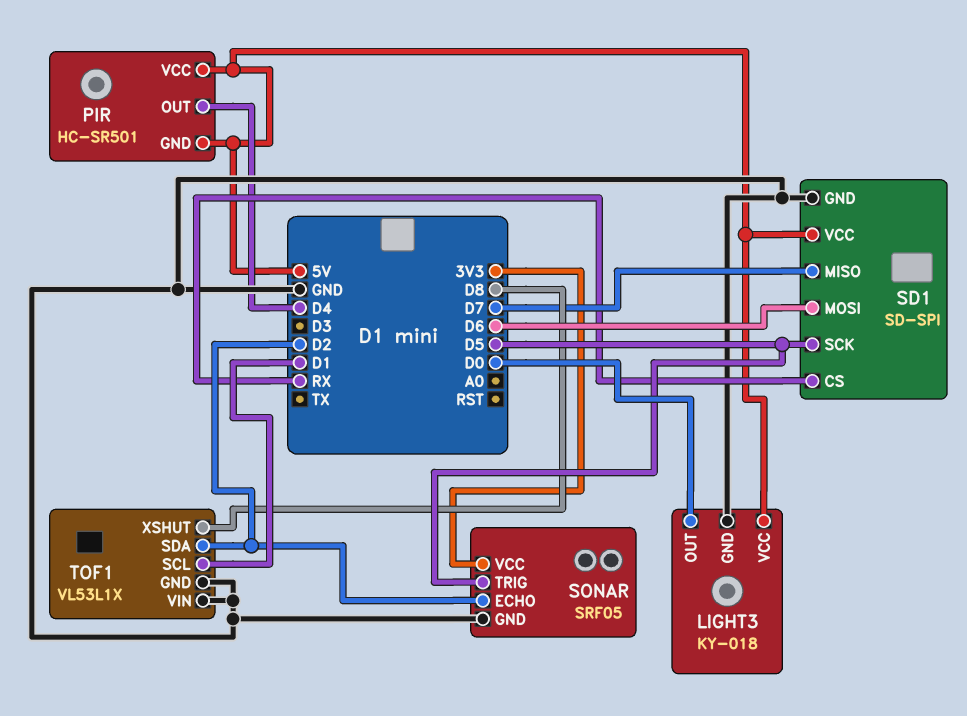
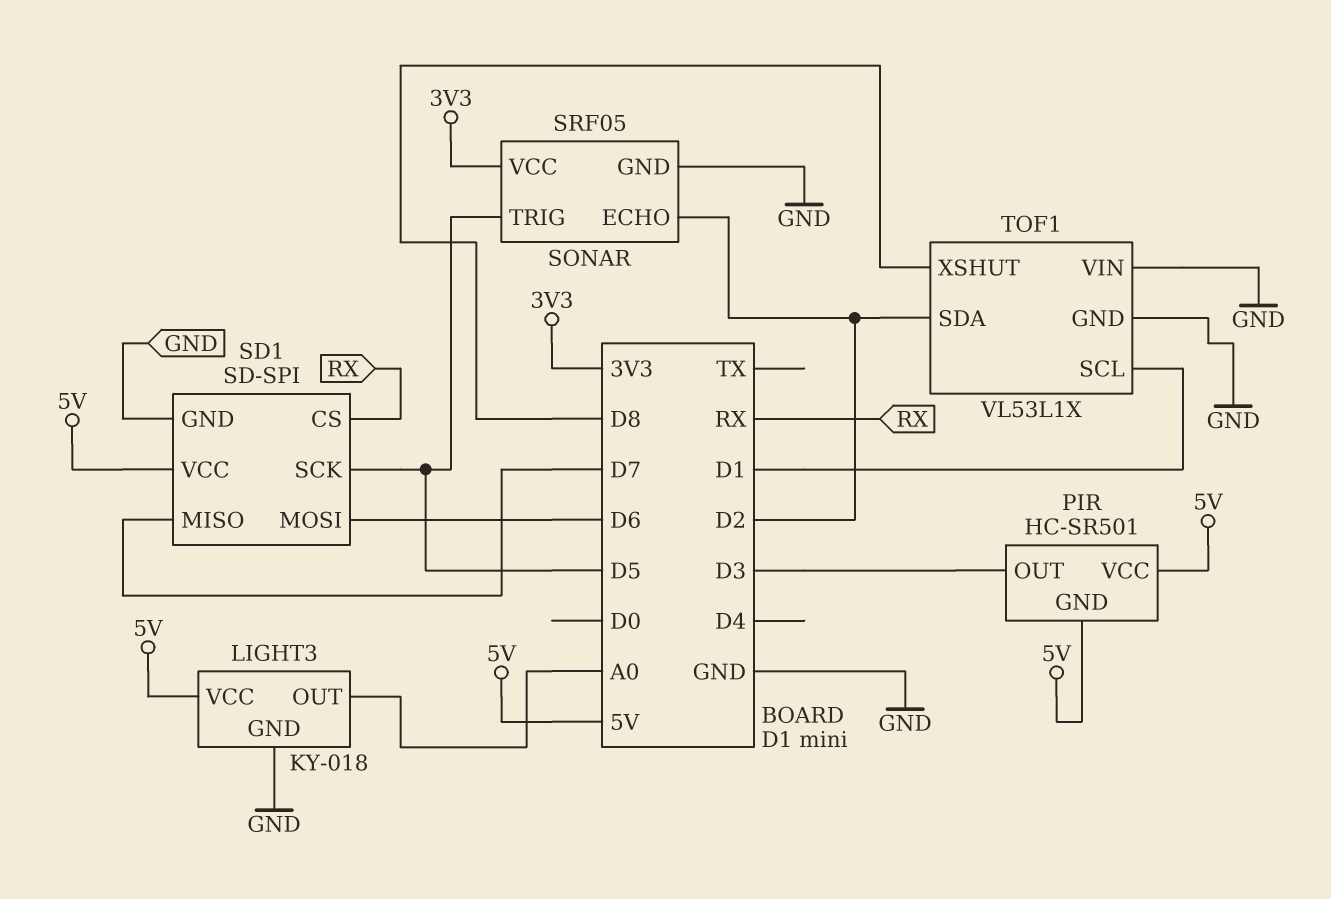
LIGHT3 pin OUT: D0 -> A0
PIR pin OUT: D4 -> D3

